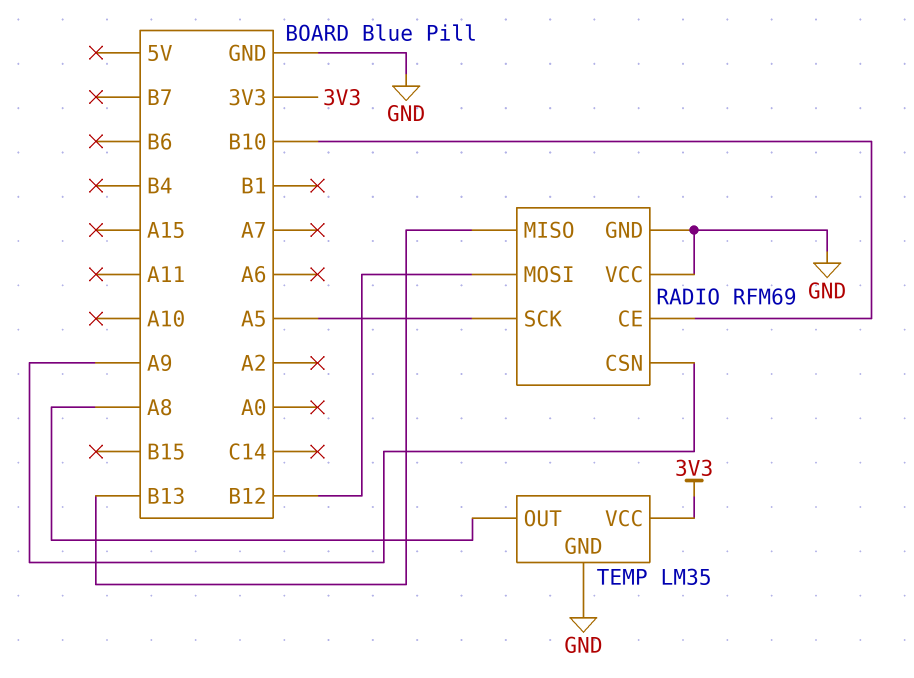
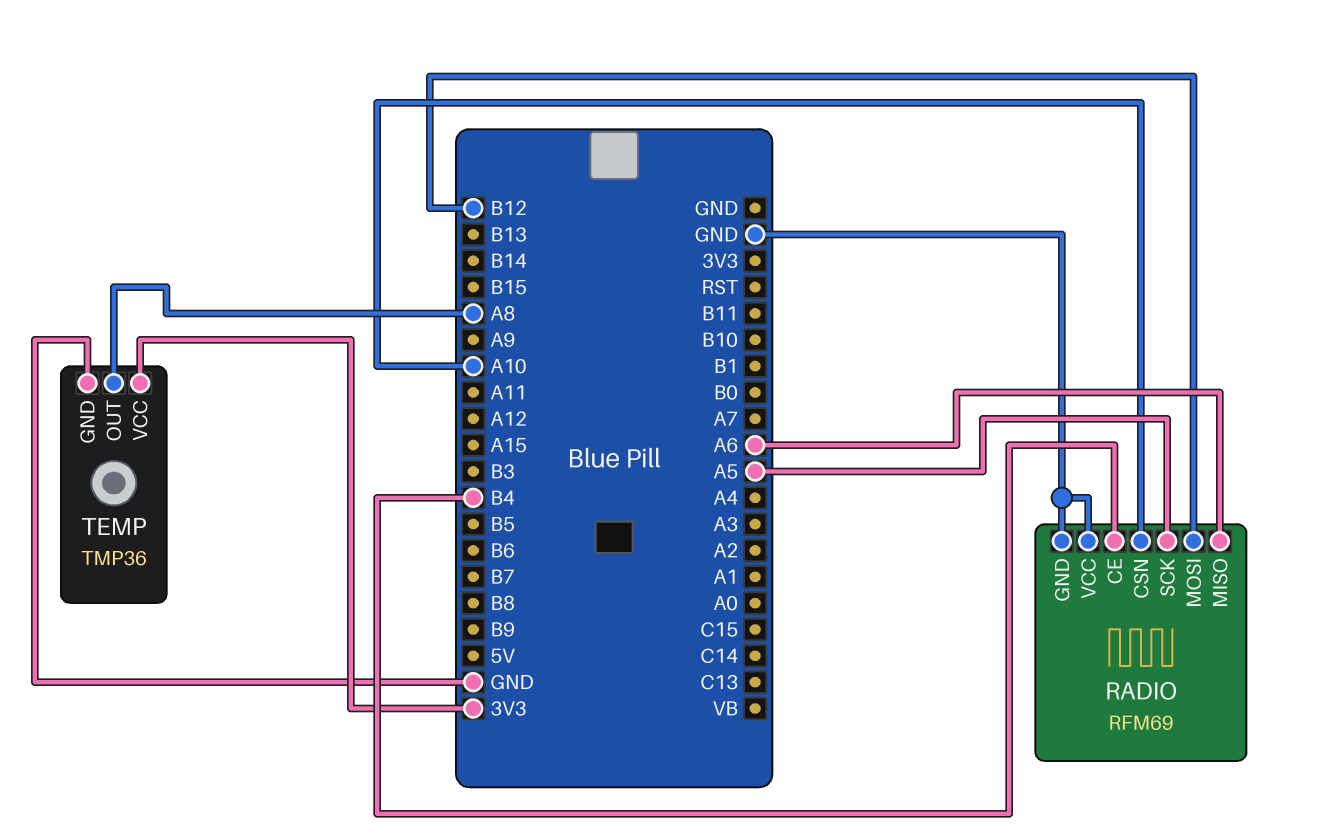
RADIO pin CE: B10 -> B4
RADIO pin CSN: A9 -> A10
RADIO pin MISO: B13 -> A6
TEMP: LM35 -> TMP36

